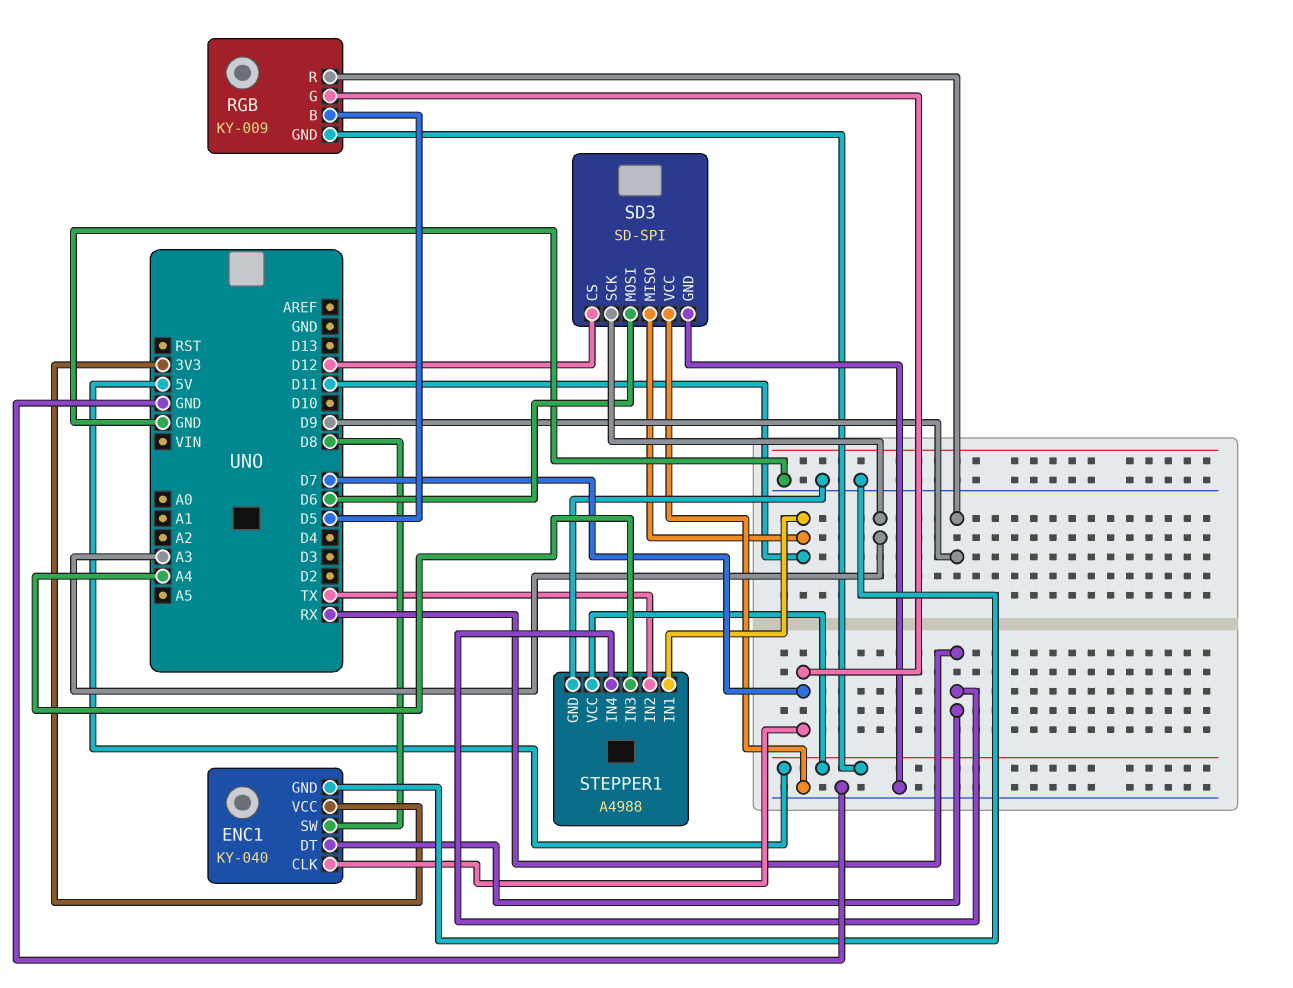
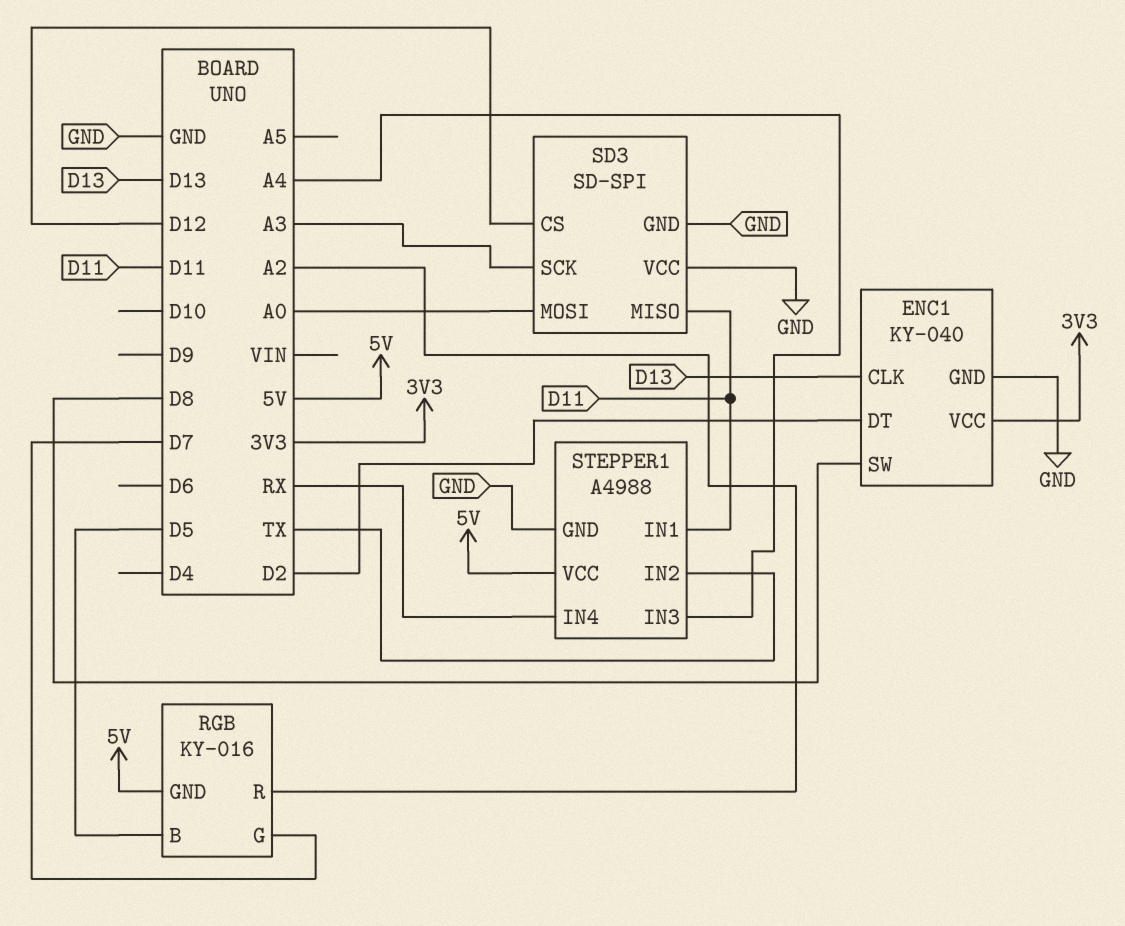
ENC1 pin CLK: D7 -> D13
ENC1 pin DT: RX -> D2
RGB: KY-009 -> KY-016
RGB pin R: D9 -> A2
SD3 pin MOSI: D6 -> A0

